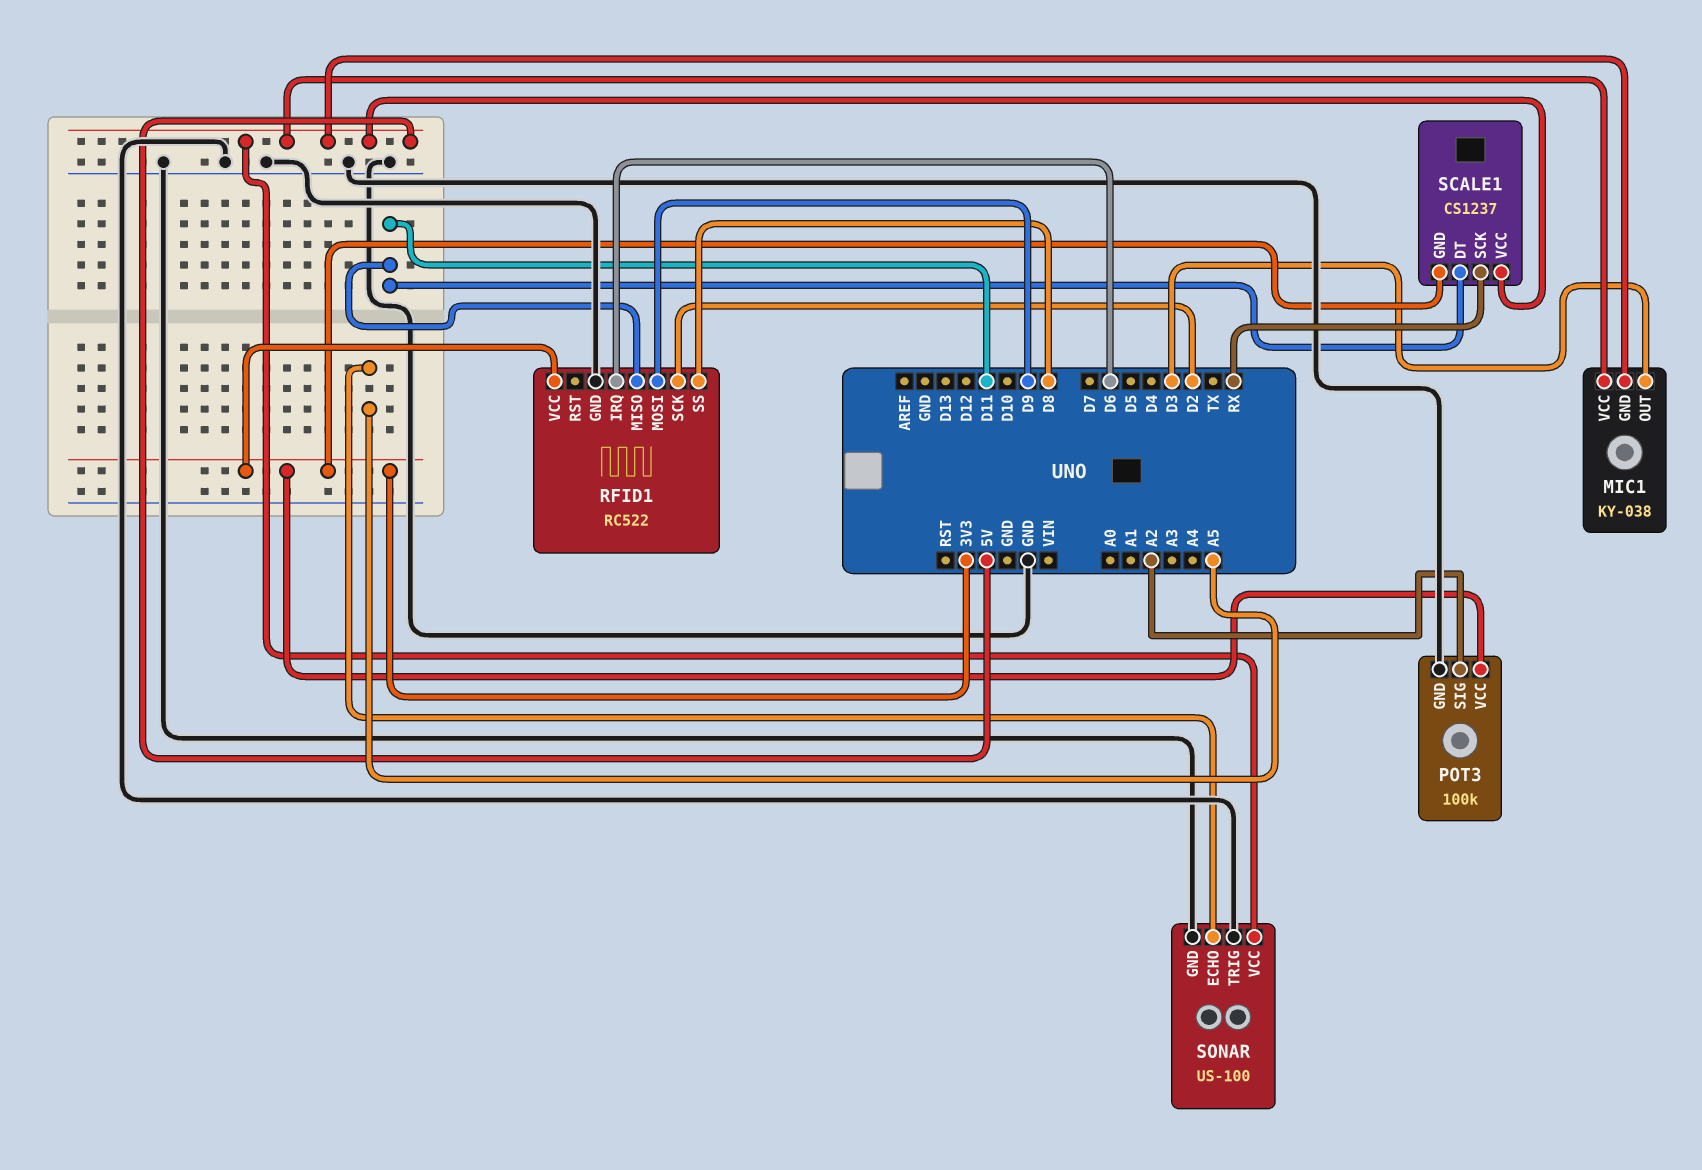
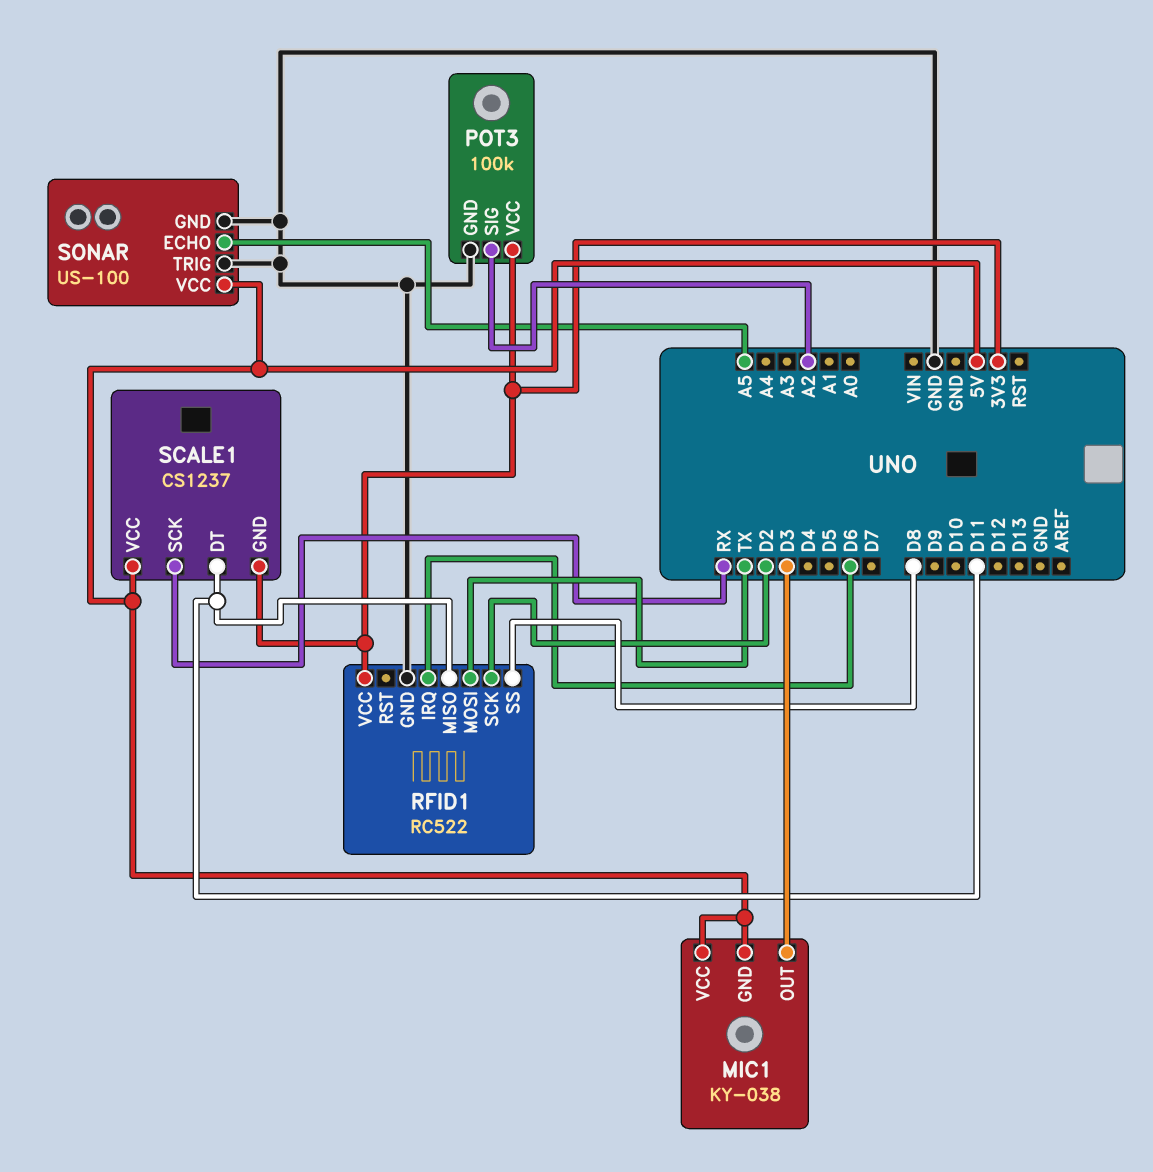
RFID1 pin MOSI: D9 -> TX

